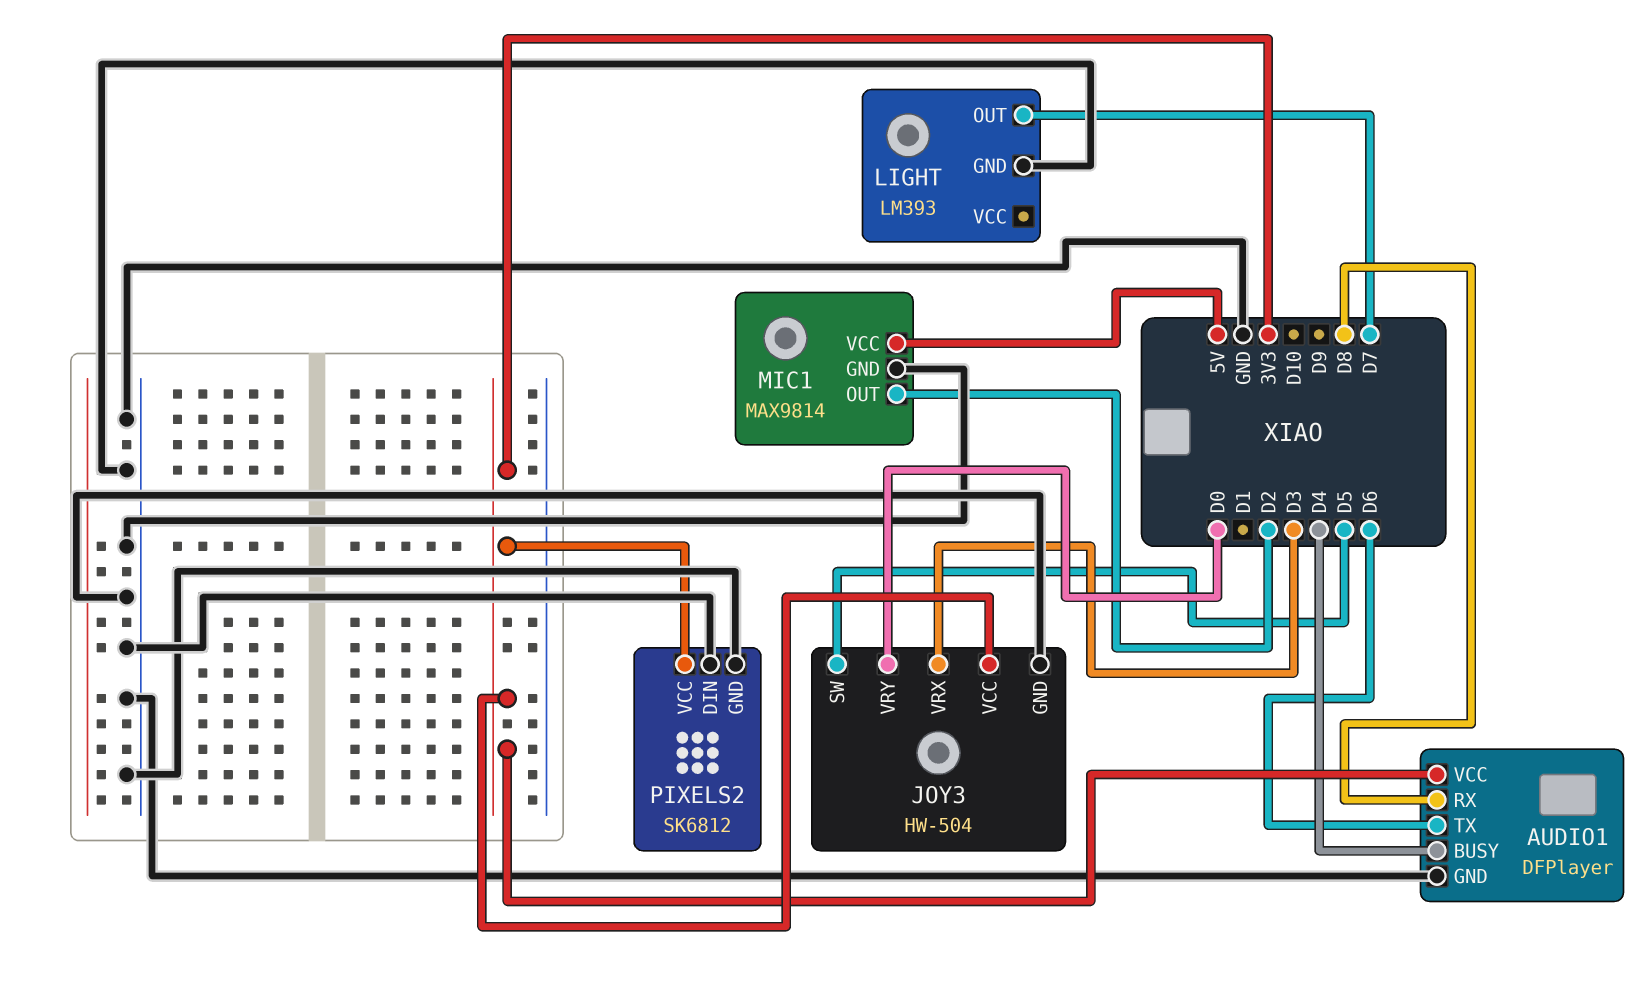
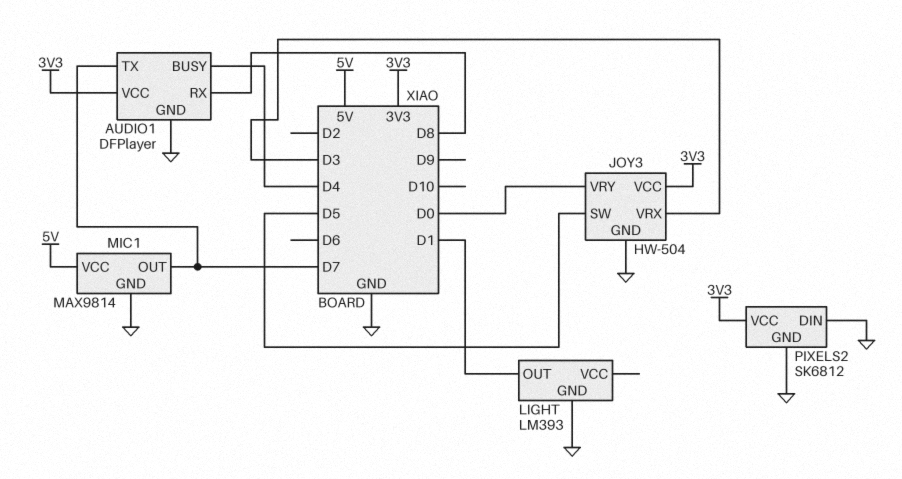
AUDIO1 pin TX: D6 -> D7
LIGHT pin OUT: D7 -> D1
MIC1 pin OUT: D2 -> D7

